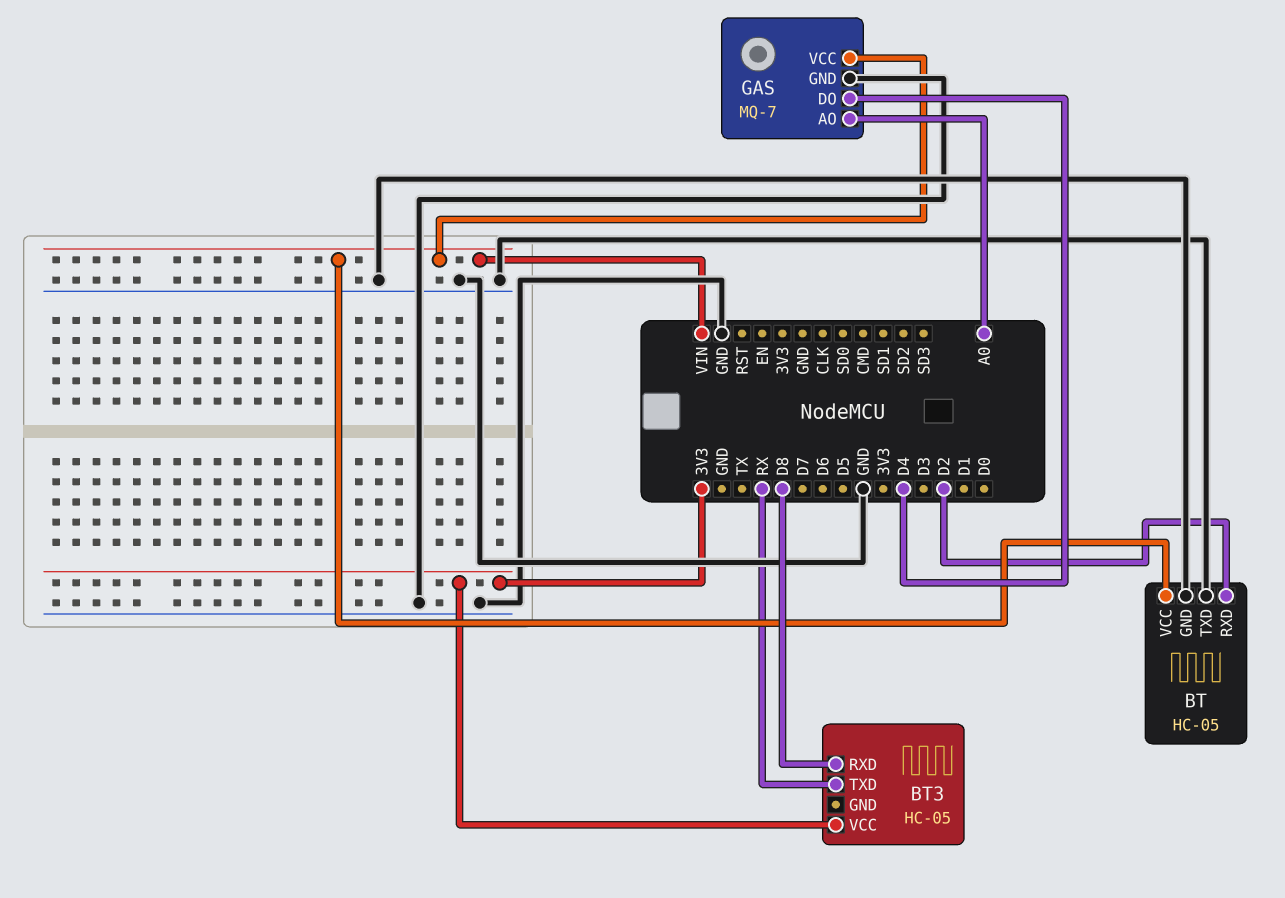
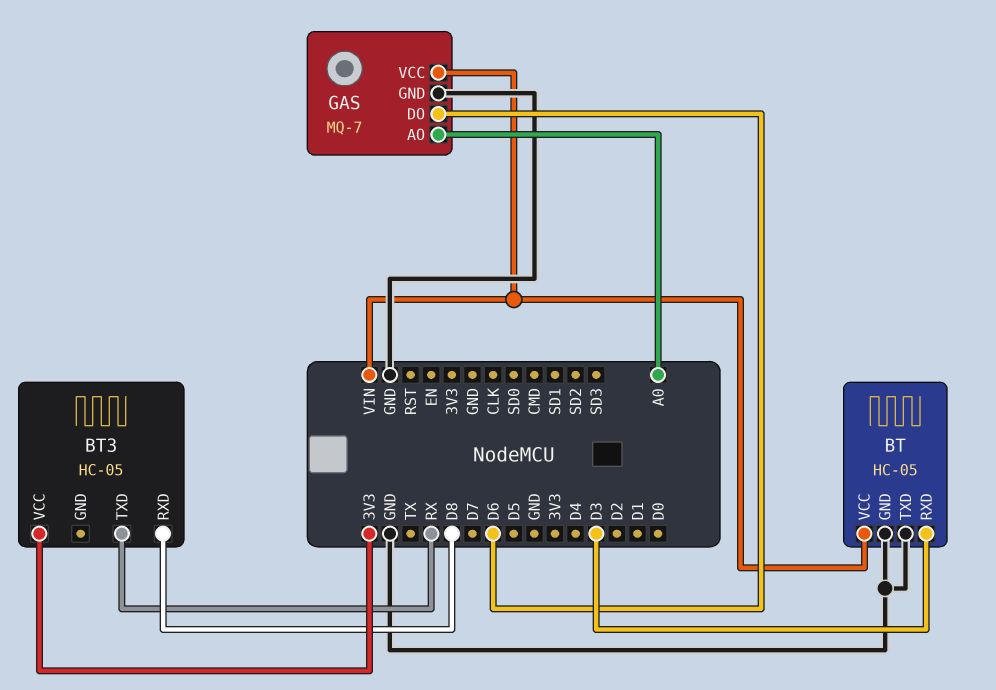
BT pin RXD: D2 -> D3
GAS pin DO: D4 -> D6

